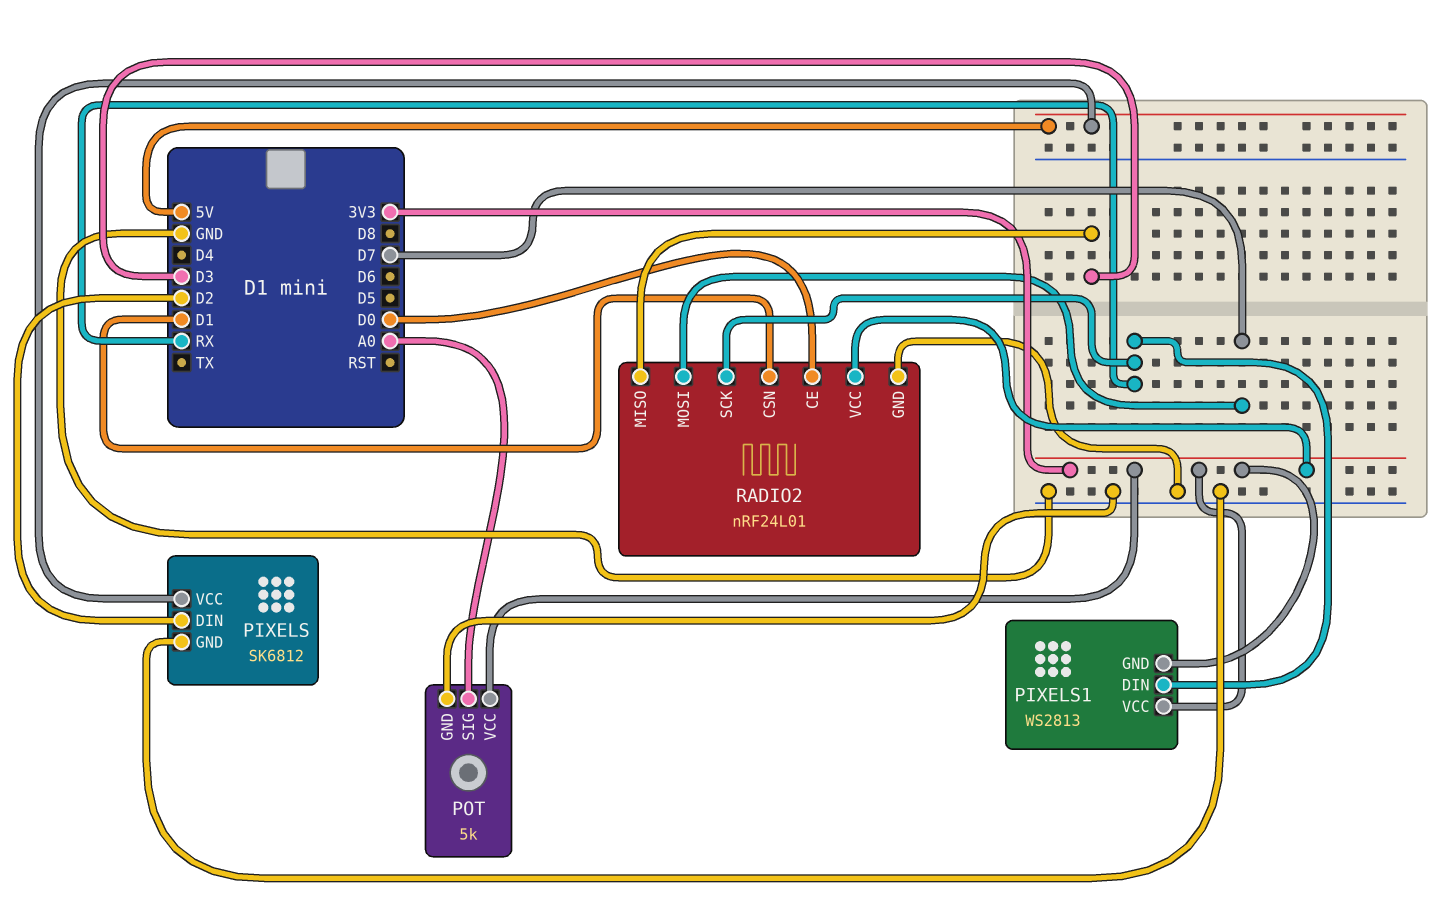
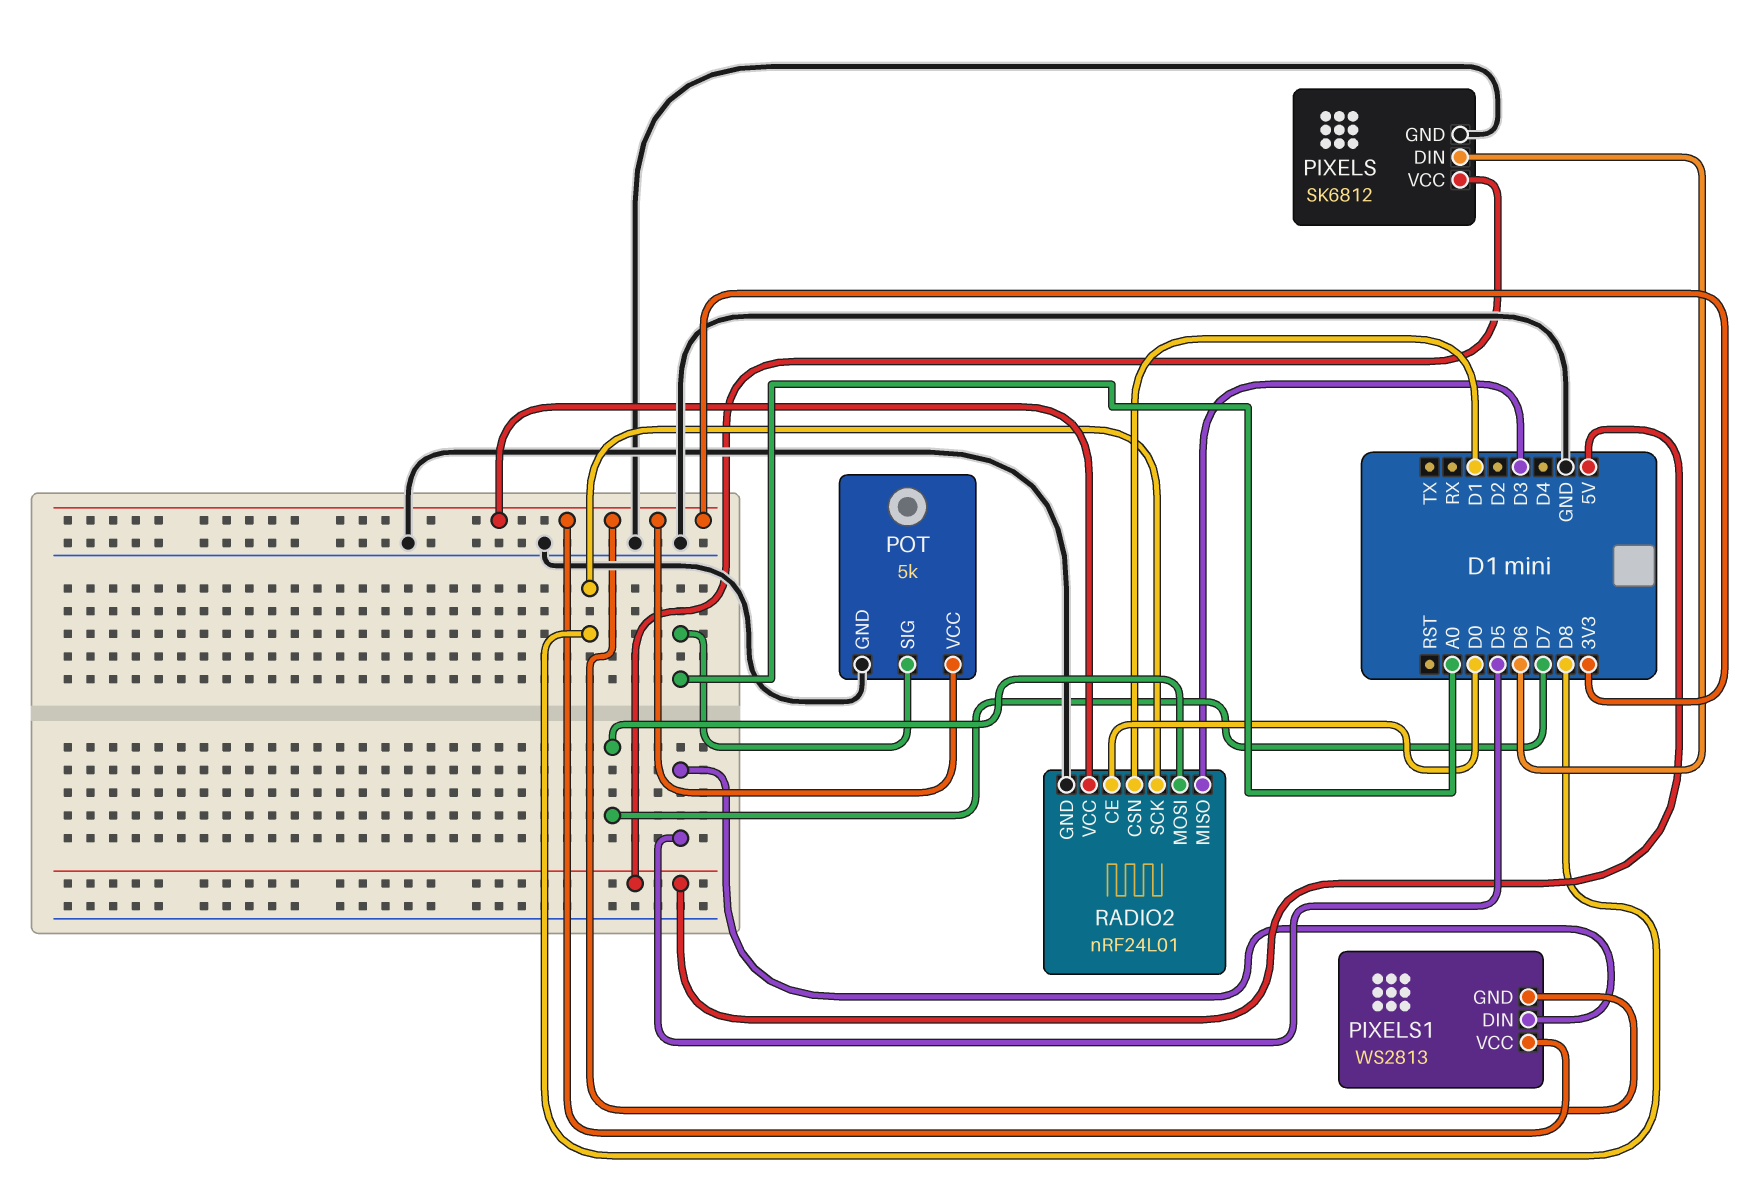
PIXELS pin DIN: D2 -> D6
PIXELS1 pin DIN: RX -> D5
RADIO2 pin SCK: RX -> D8

